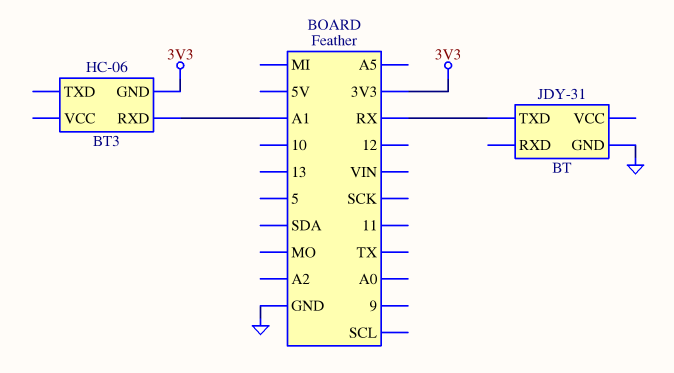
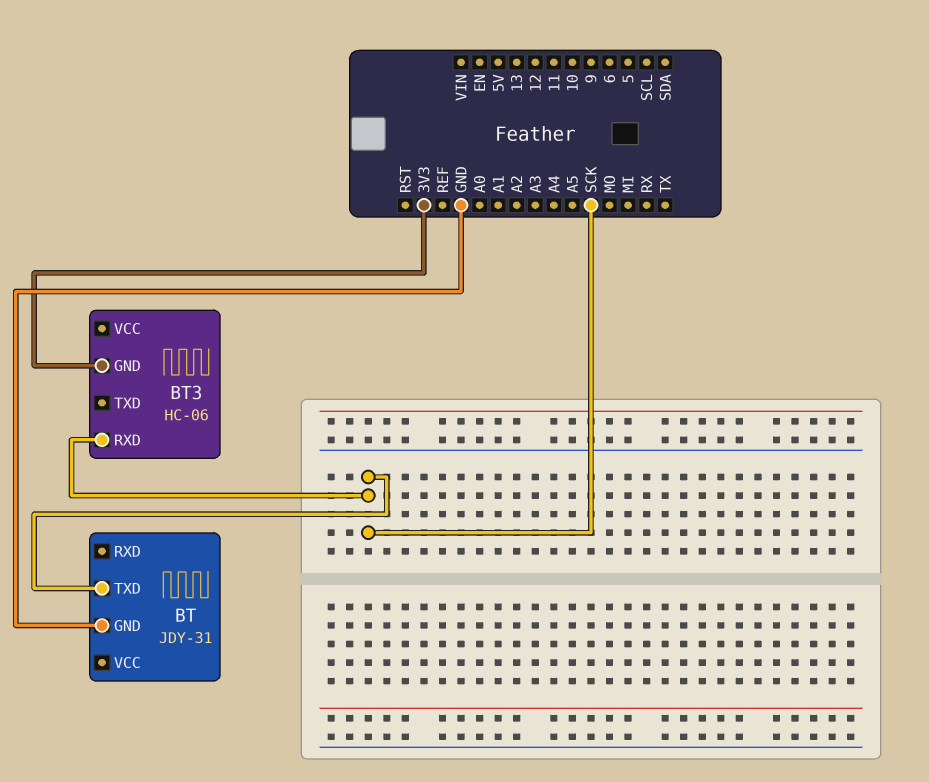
BT pin TXD: RX -> SCK
BT3 pin RXD: A1 -> SCK

